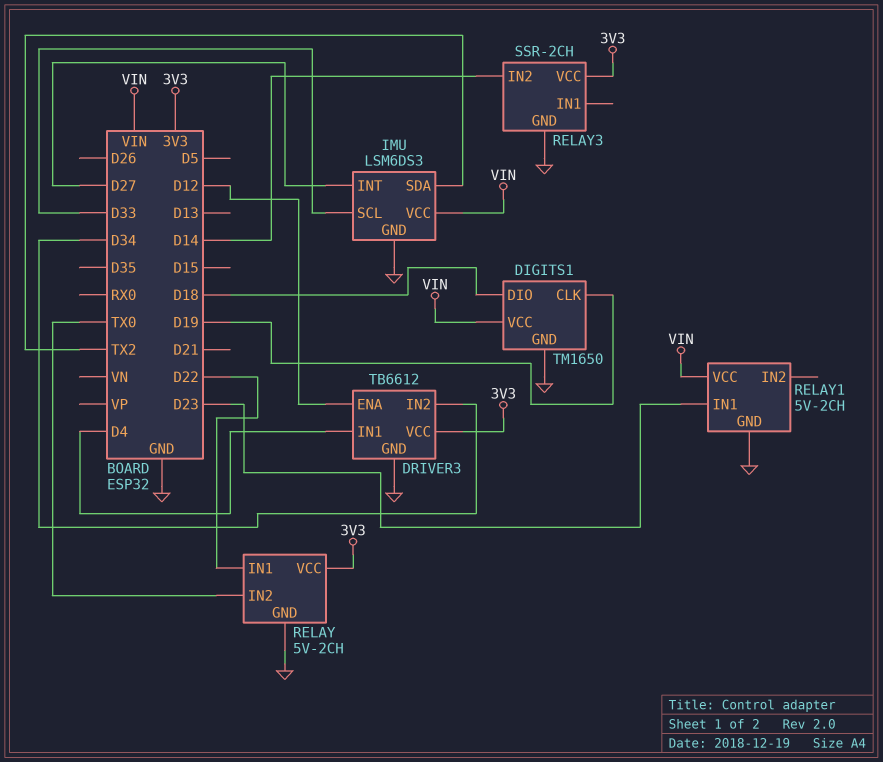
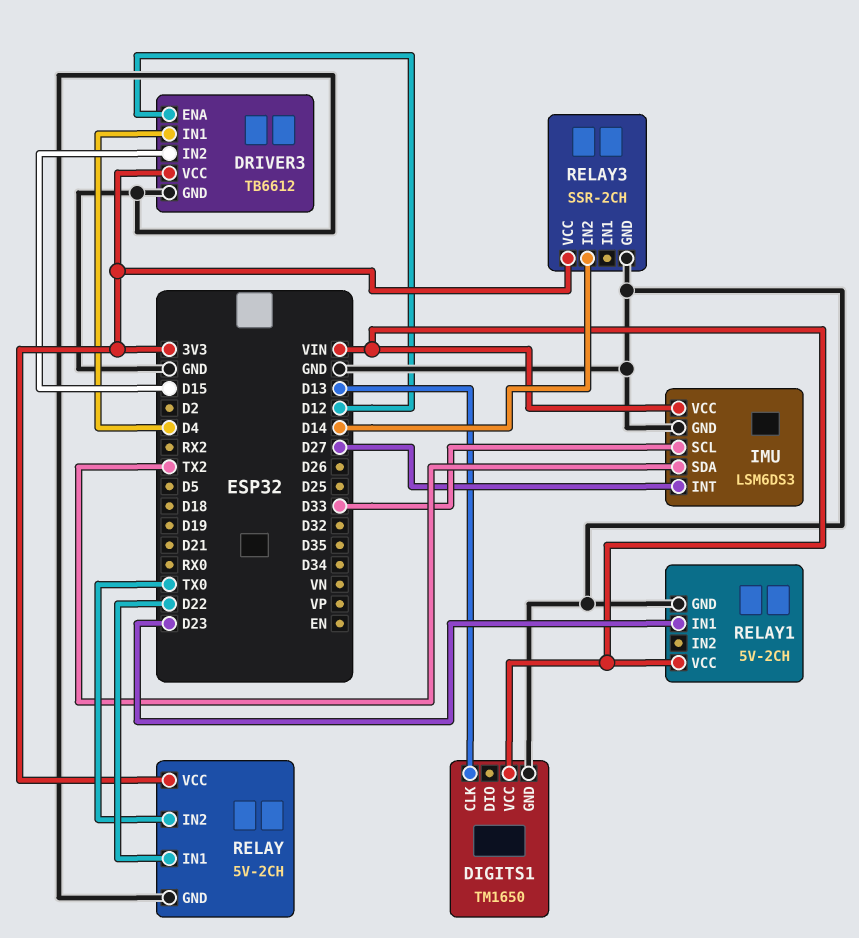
DIGITS1 pin CLK: D19 -> D13
DIGITS1 pin DIO: D18 -> none
DRIVER3 pin IN2: D34 -> D15

